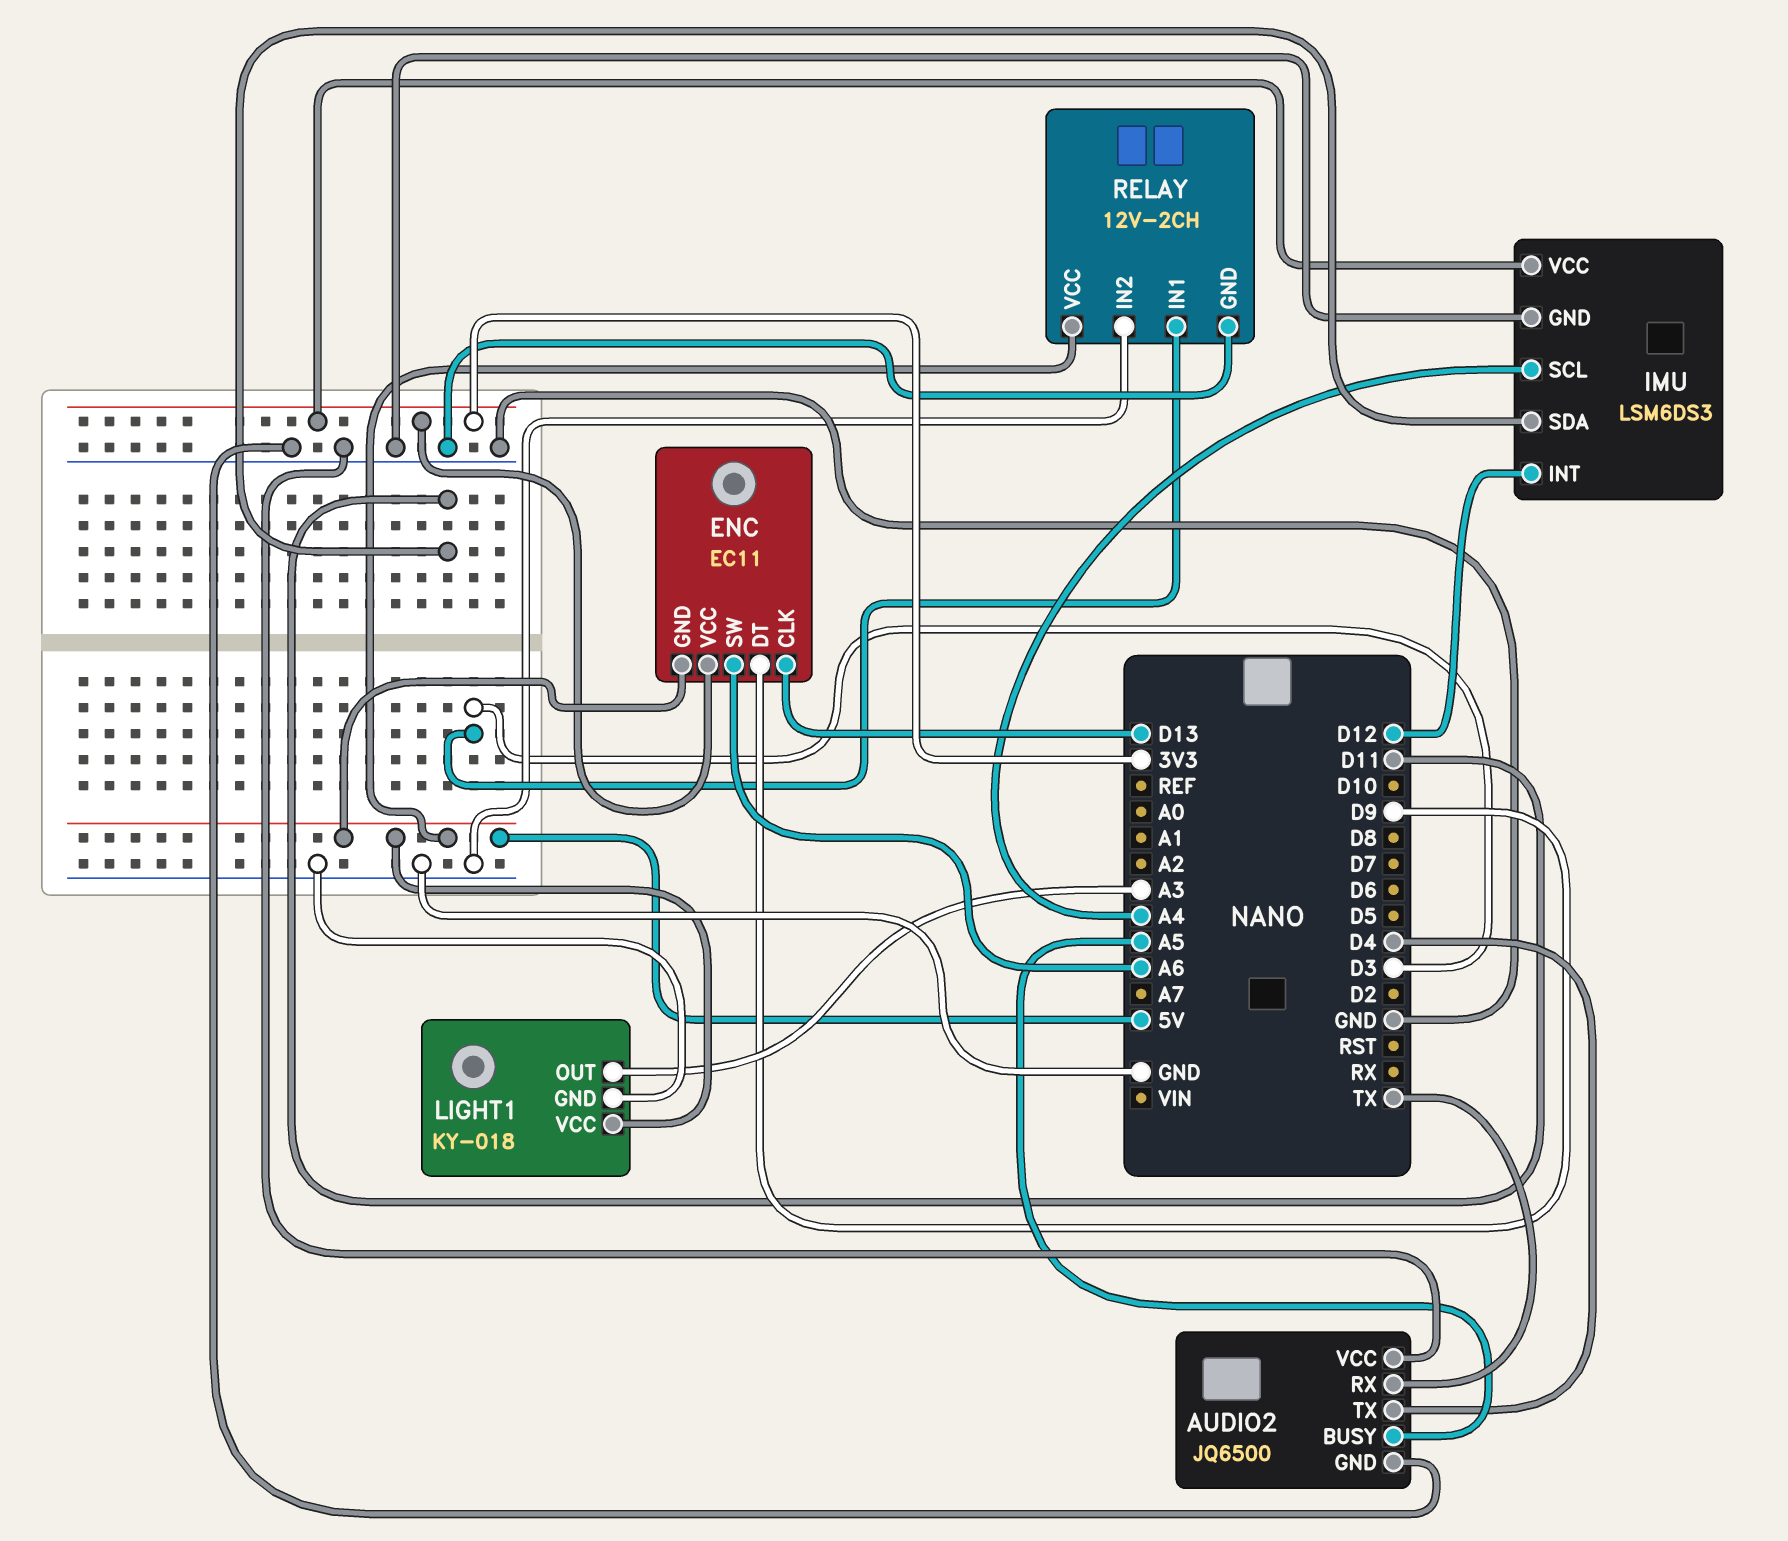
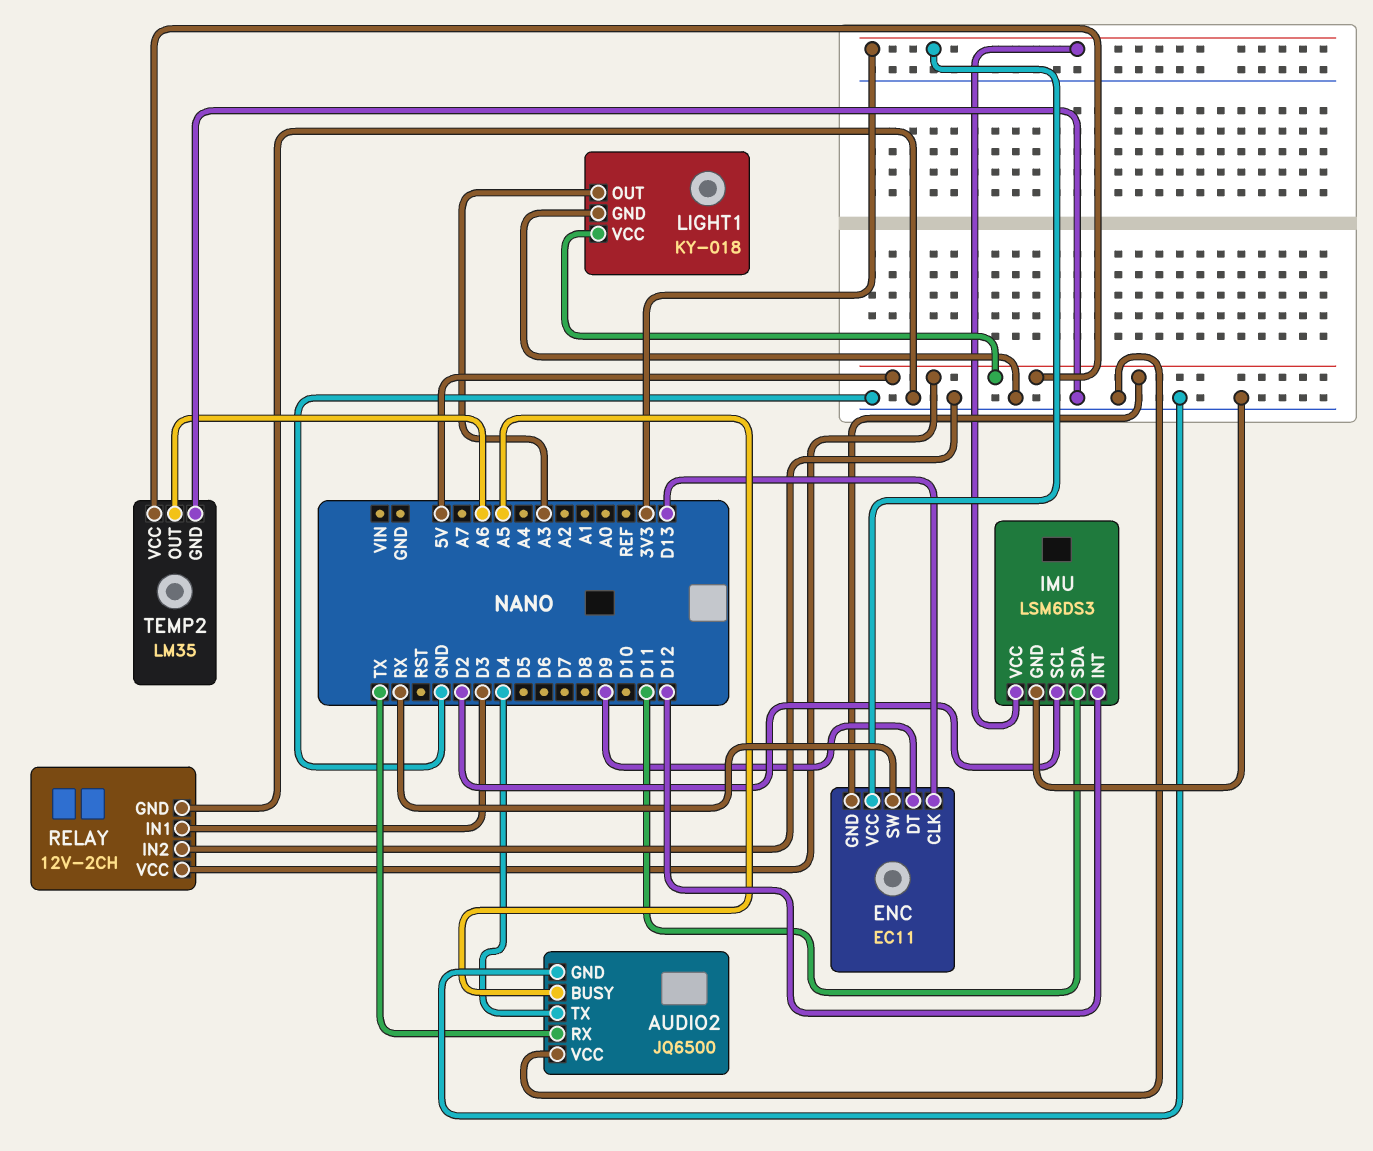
ENC pin SW: A6 -> RX
IMU pin SCL: A4 -> D2
TEMP2: none -> LM35
TEMP2 pin GND: none -> GND
TEMP2 pin OUT: none -> A6
TEMP2 pin VCC: none -> 5V

